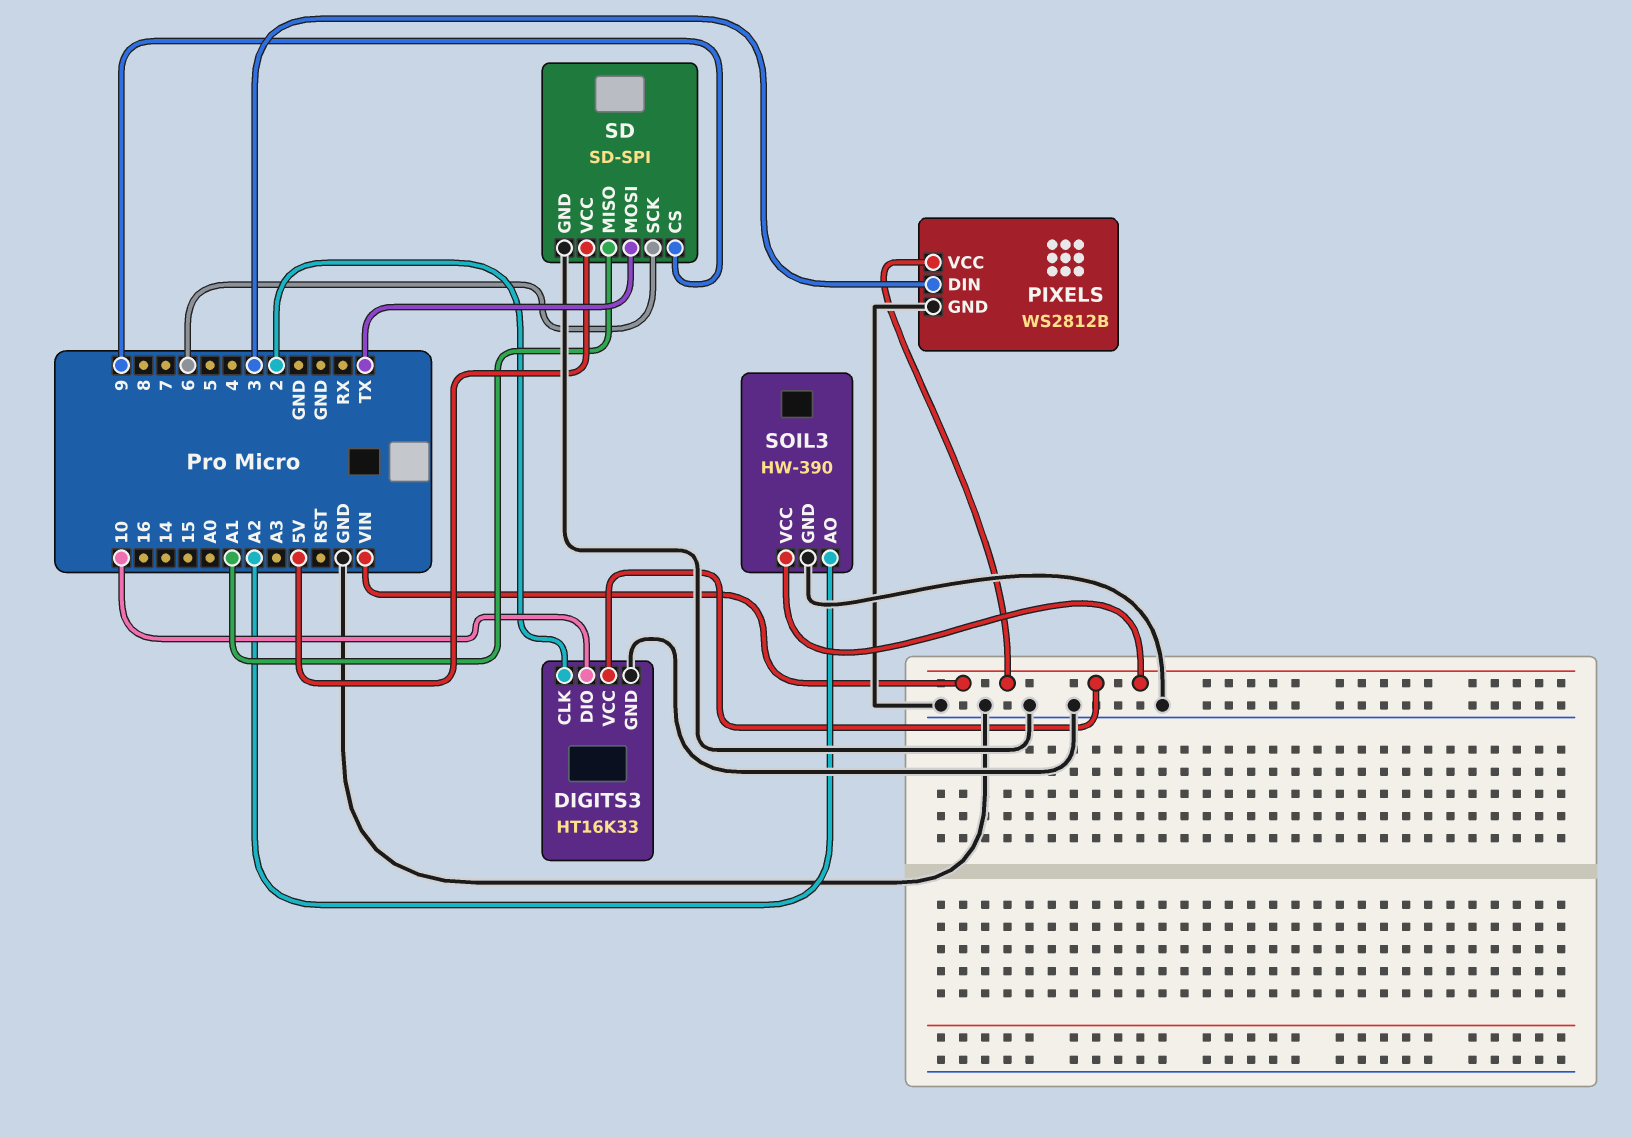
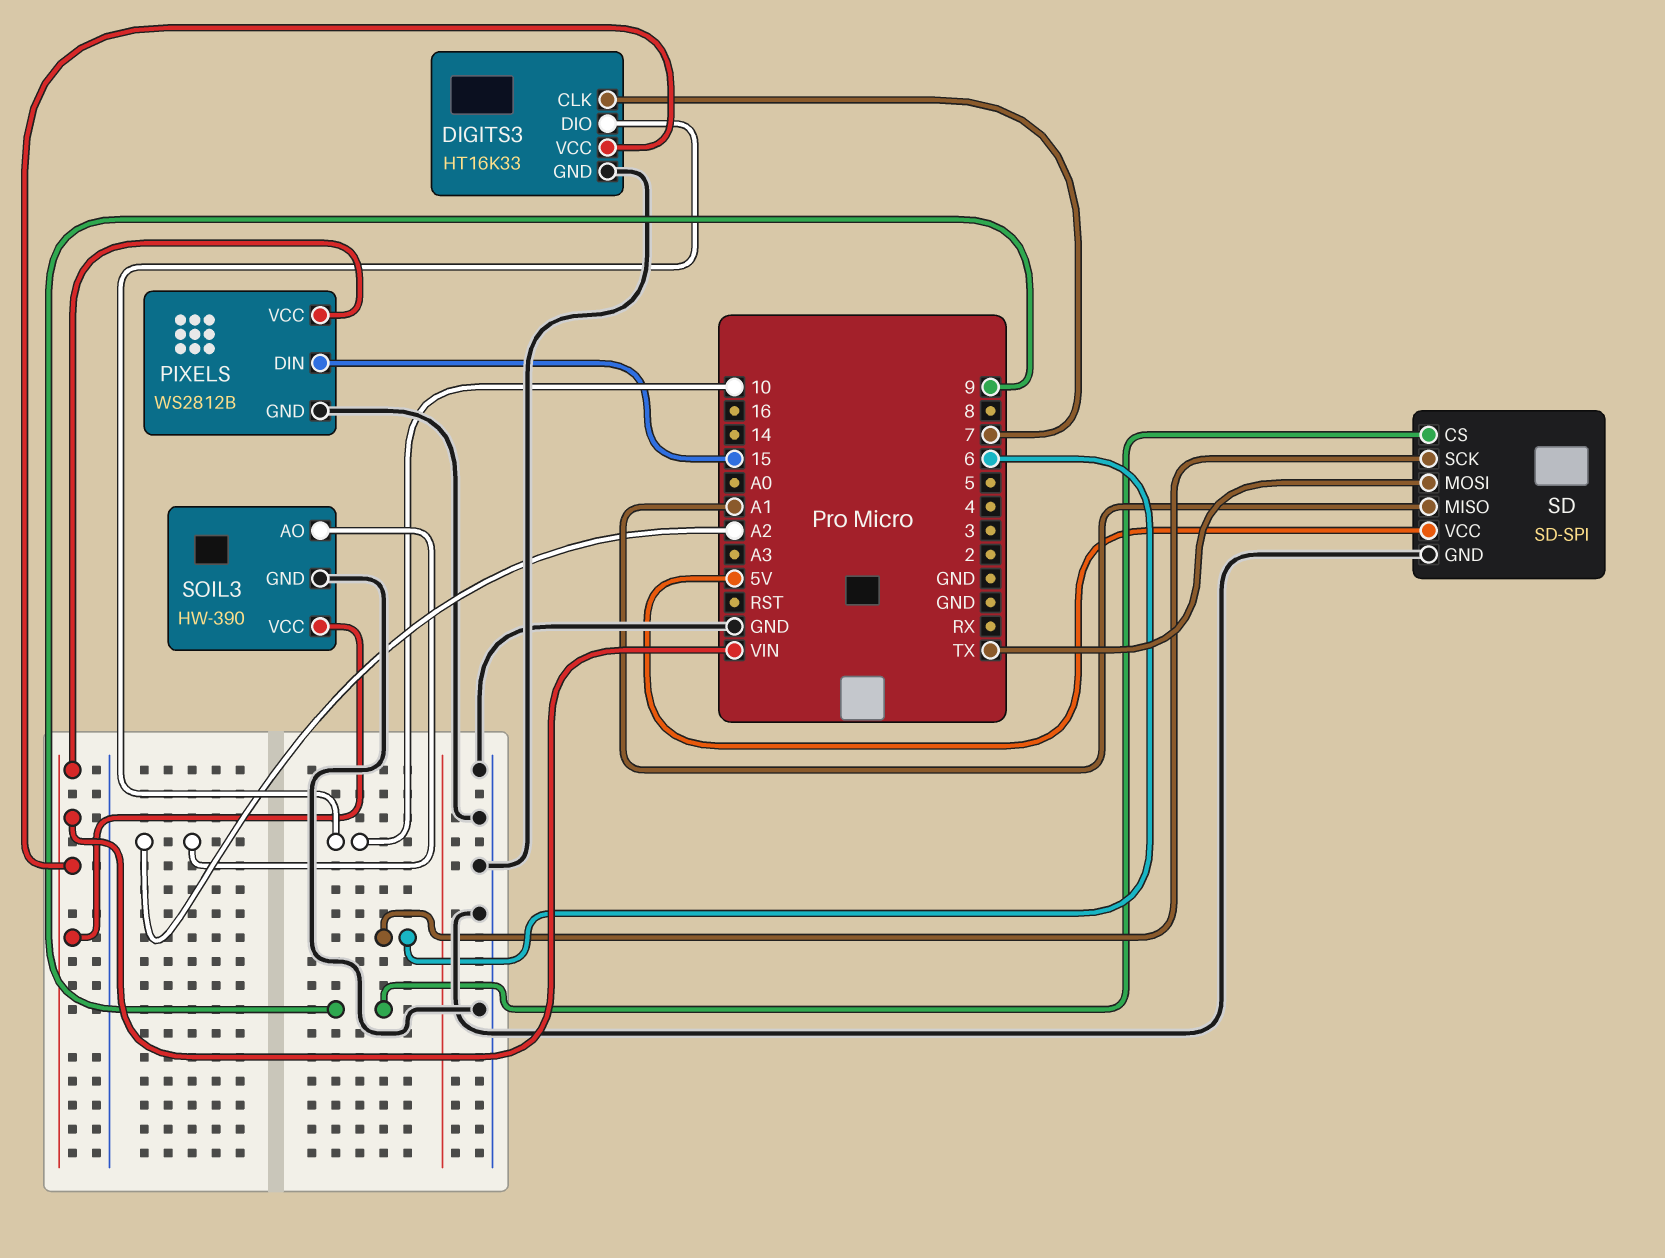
DIGITS3 pin CLK: 2 -> 7
PIXELS pin DIN: 3 -> 15

